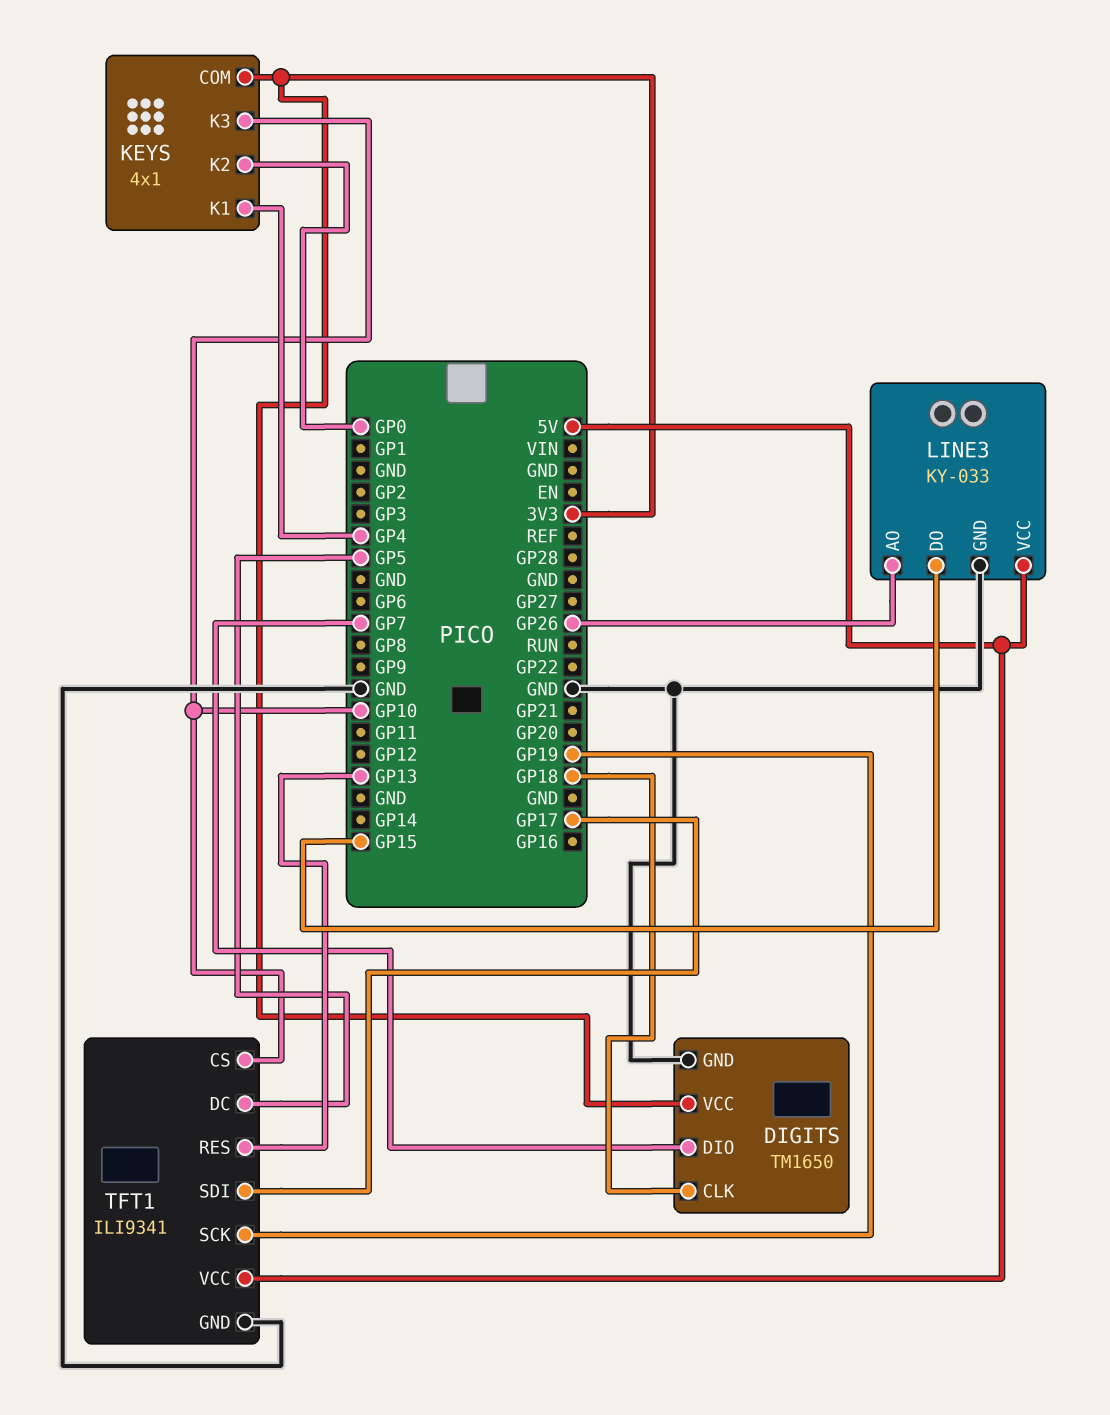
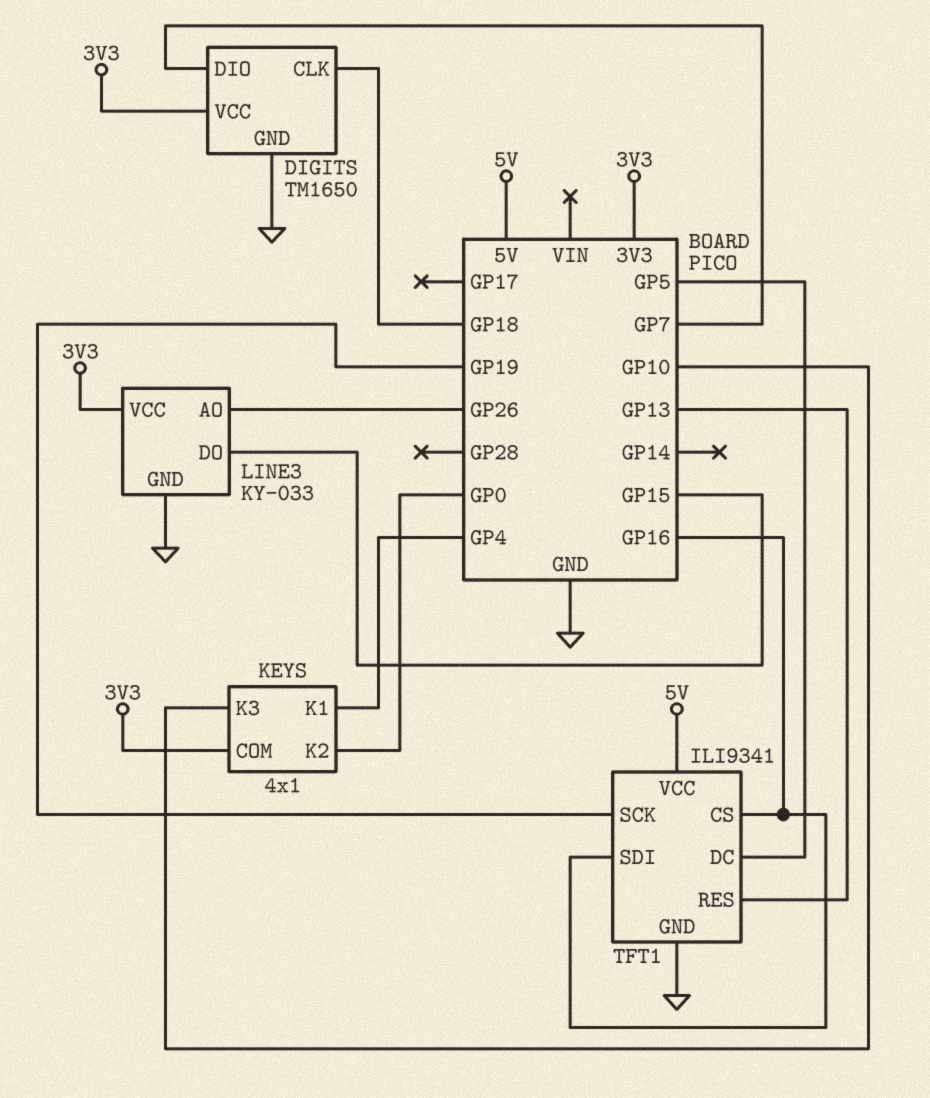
LINE3 pin VCC: 5V -> 3V3
TFT1 pin CS: GP10 -> GP16
TFT1 pin SDI: GP17 -> GP16

